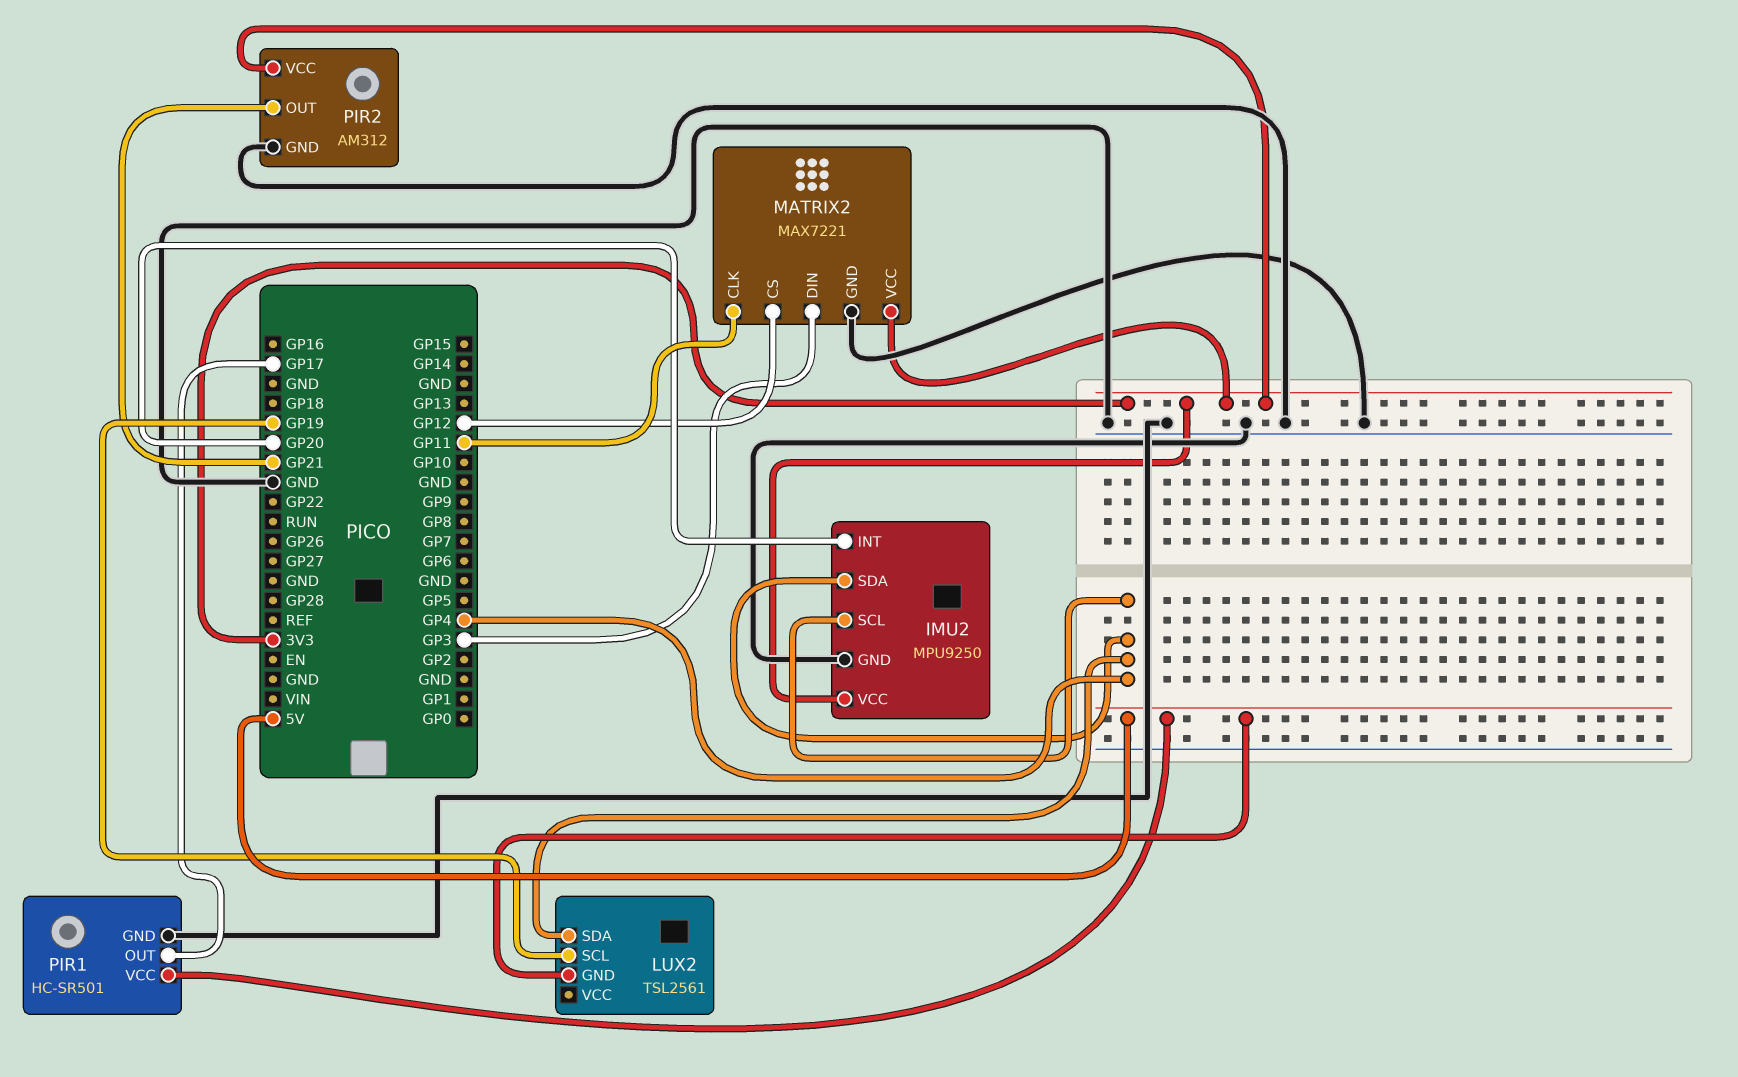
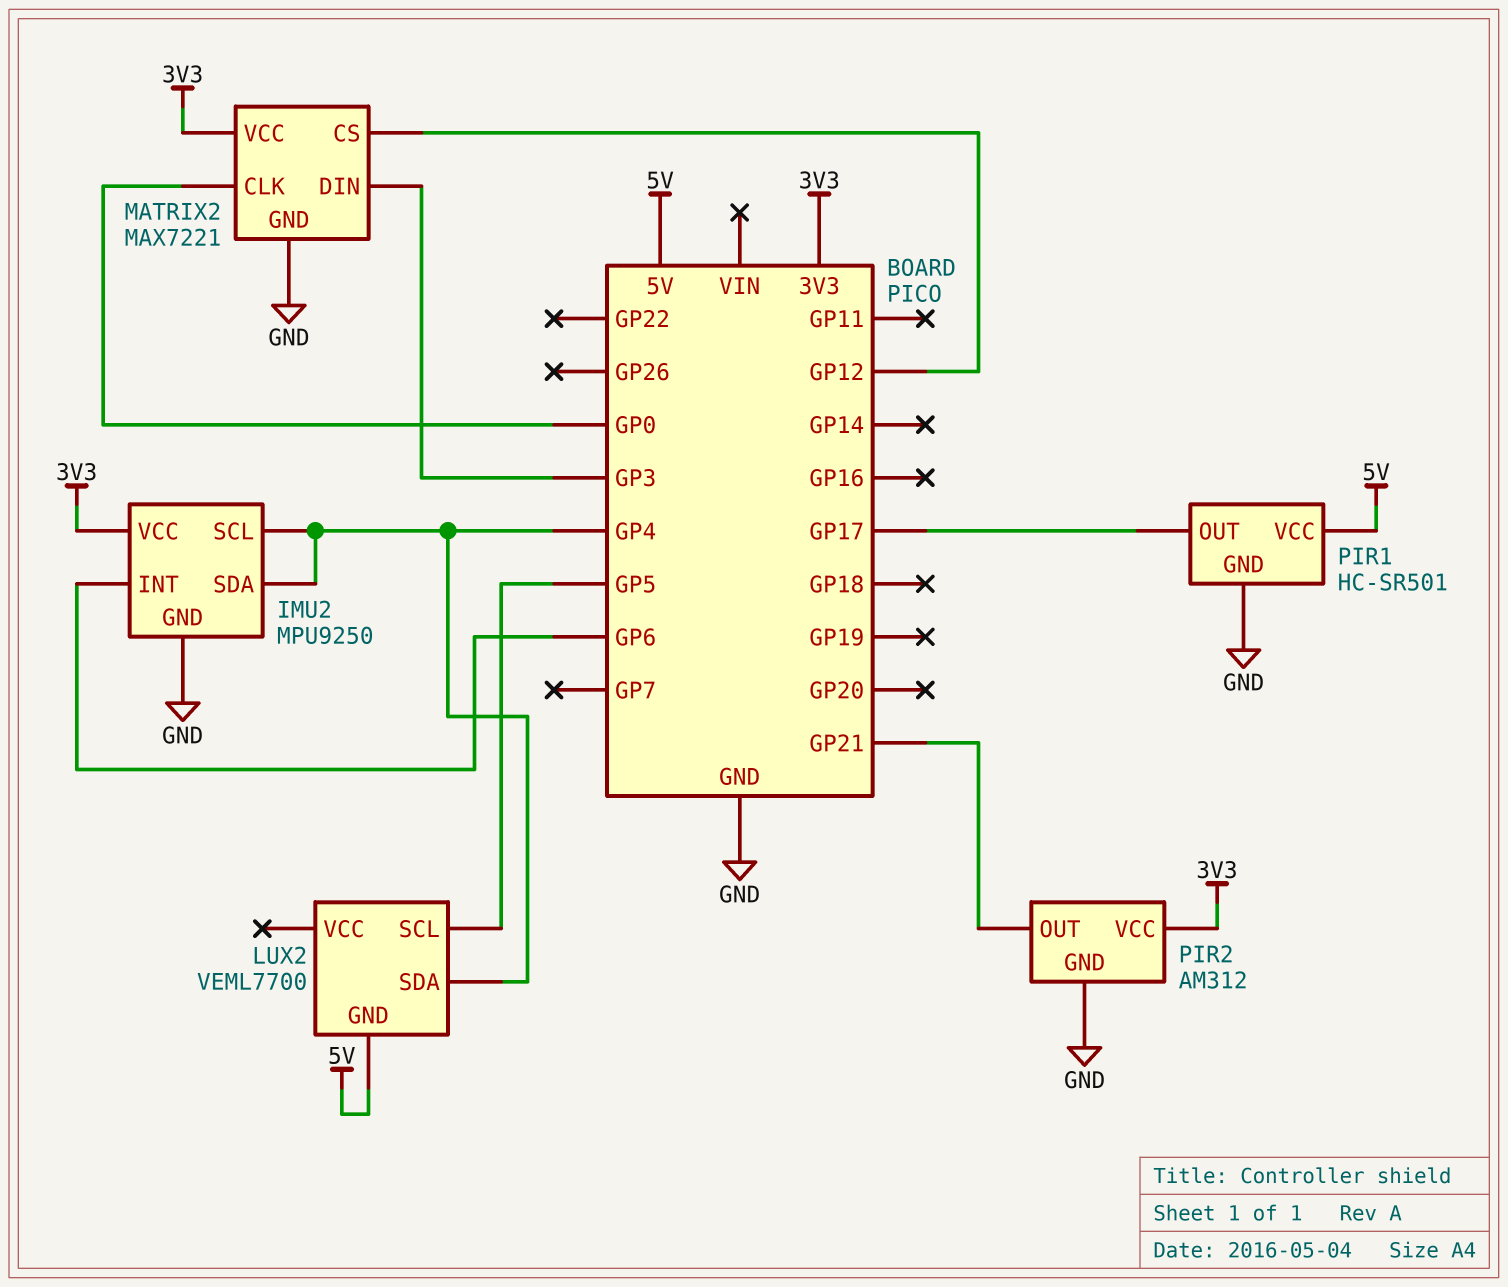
IMU2 pin INT: GP20 -> GP6
LUX2: TSL2561 -> VEML7700
LUX2 pin SCL: GP19 -> GP5
MATRIX2 pin CLK: GP11 -> GP0

